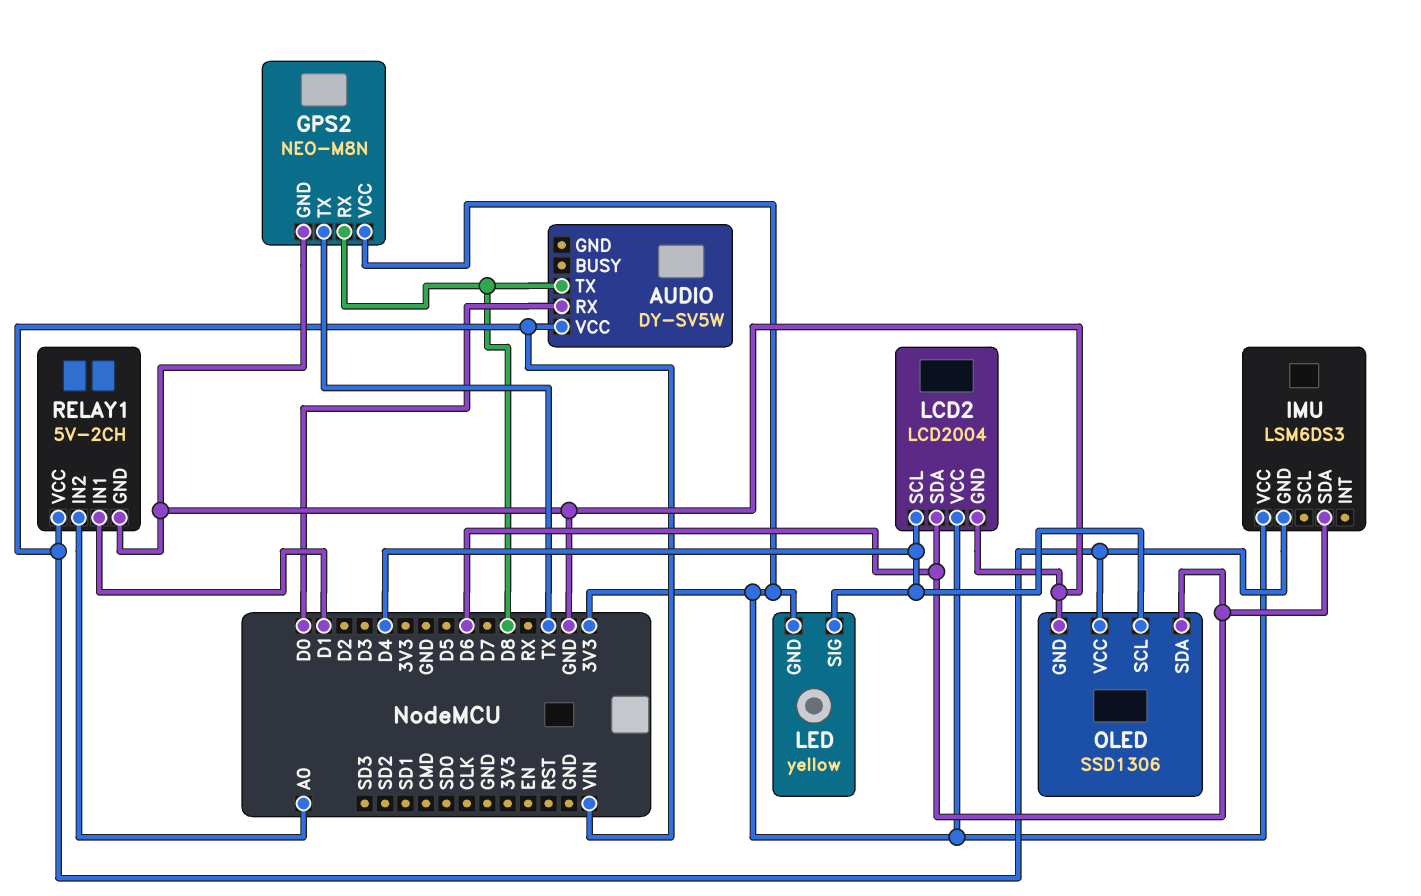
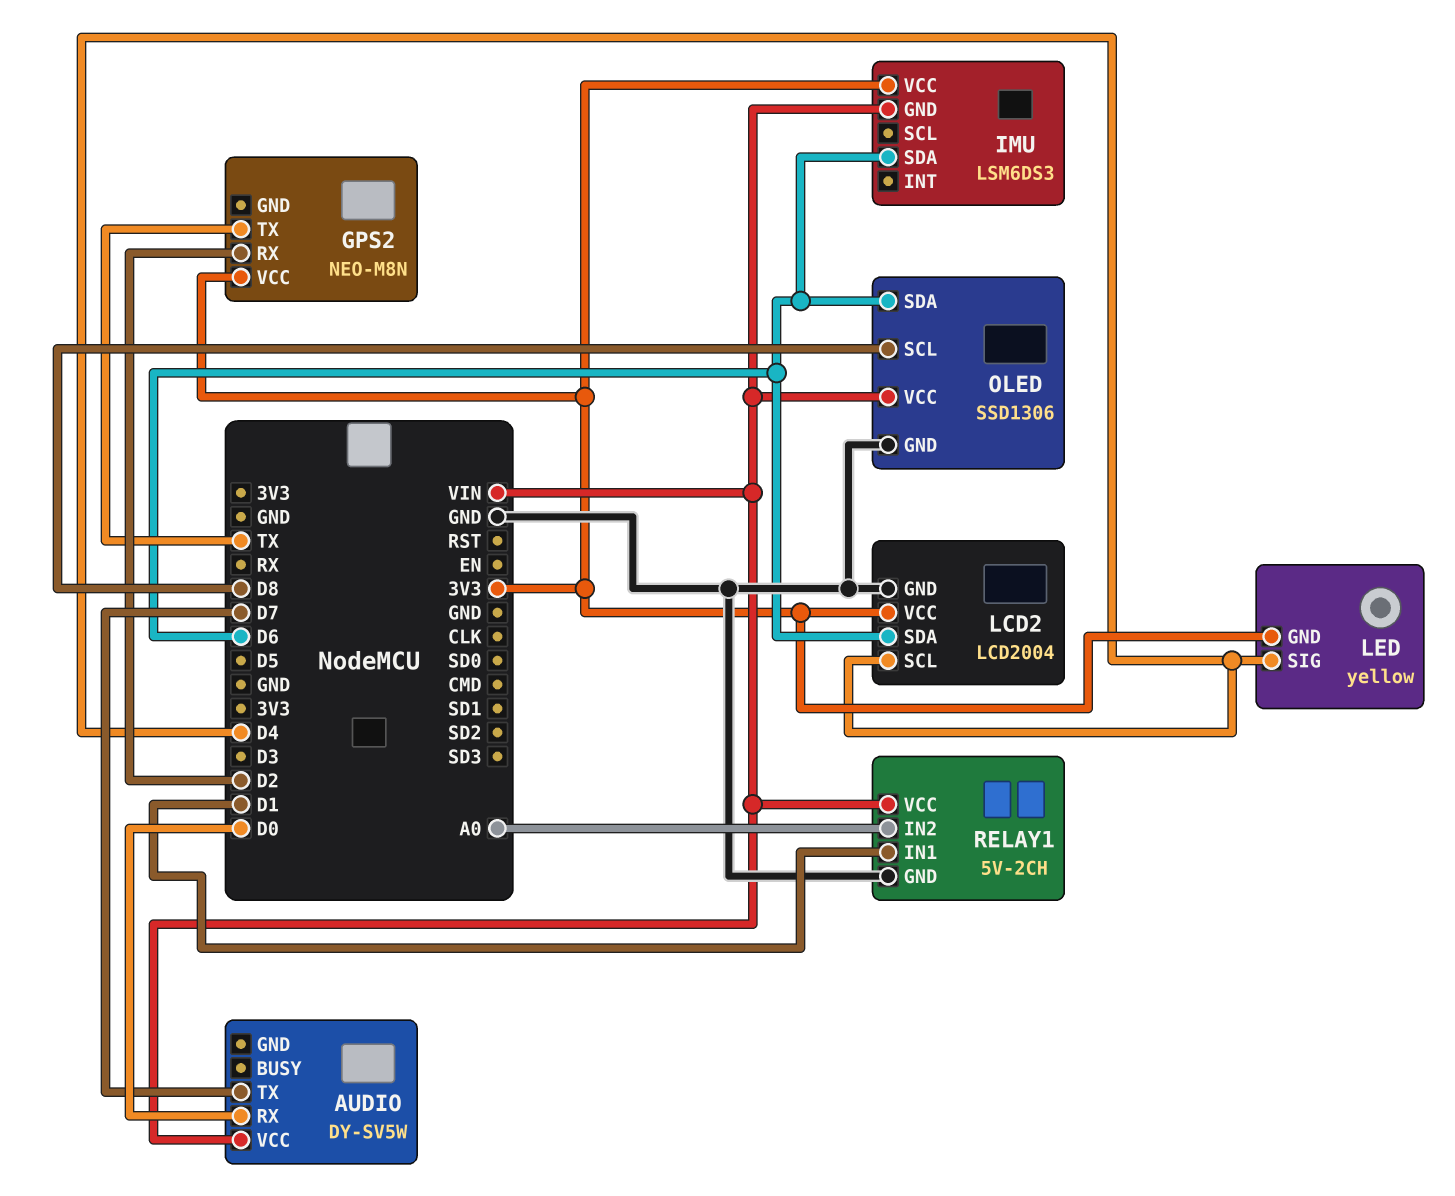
AUDIO pin TX: D8 -> D7
GPS2 pin GND: GND -> none
GPS2 pin RX: D8 -> D2
OLED pin SCL: D4 -> D8

